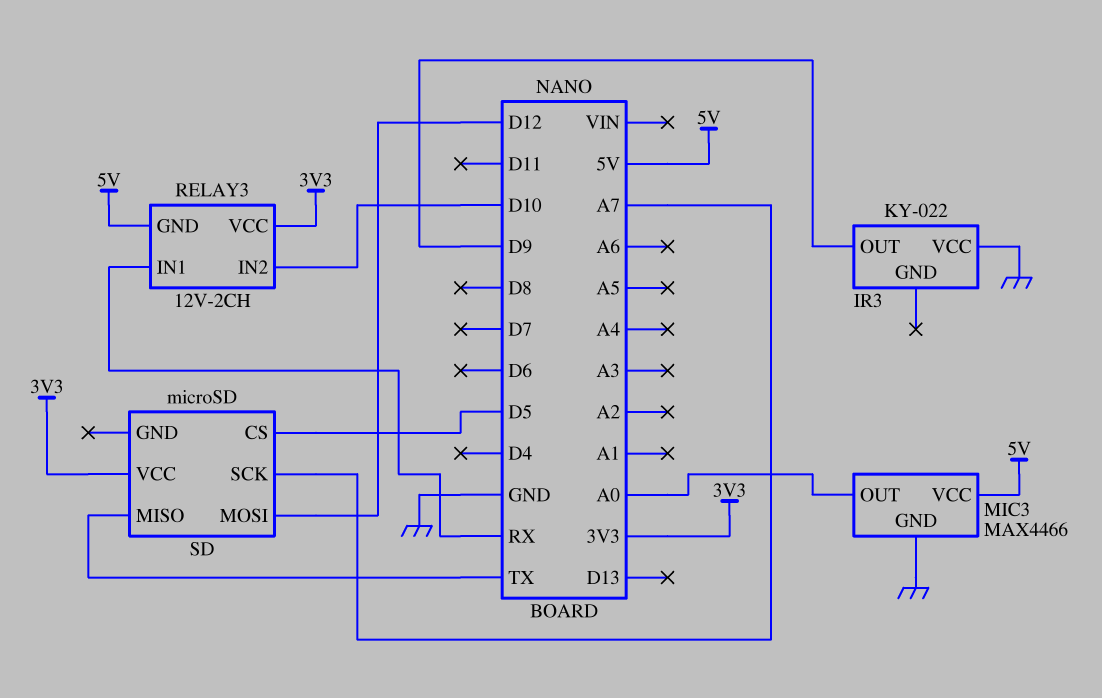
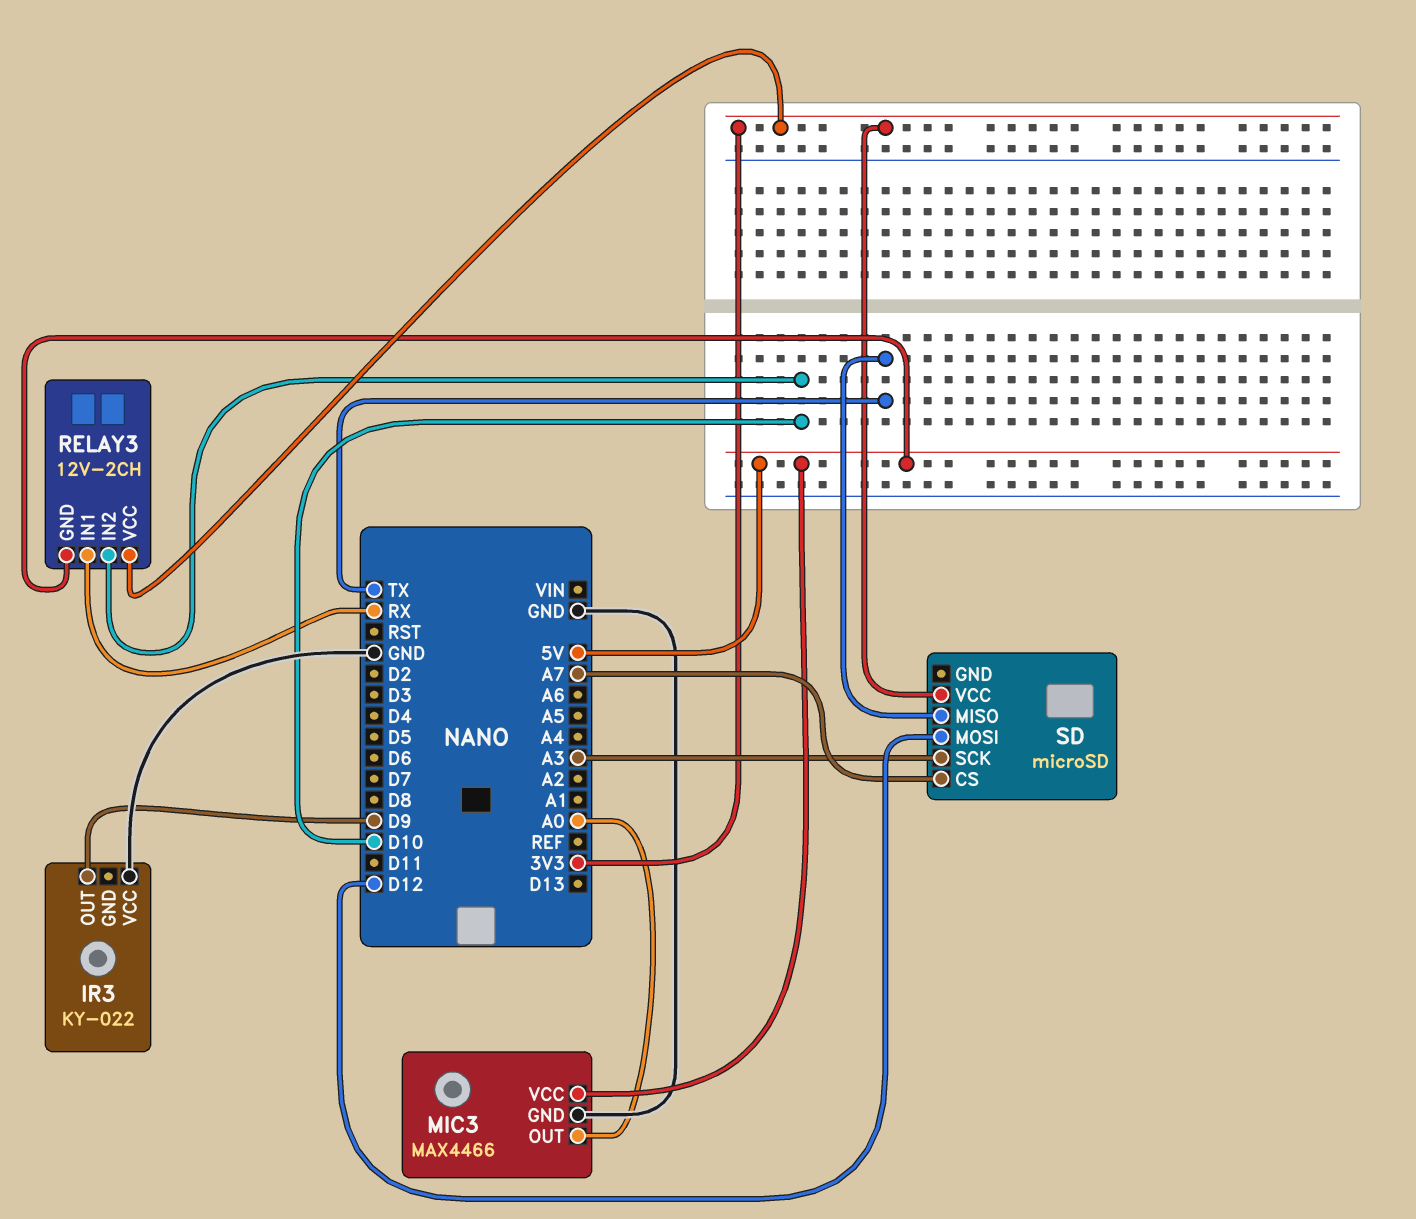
SD pin CS: D5 -> A7
SD pin SCK: A7 -> A3

